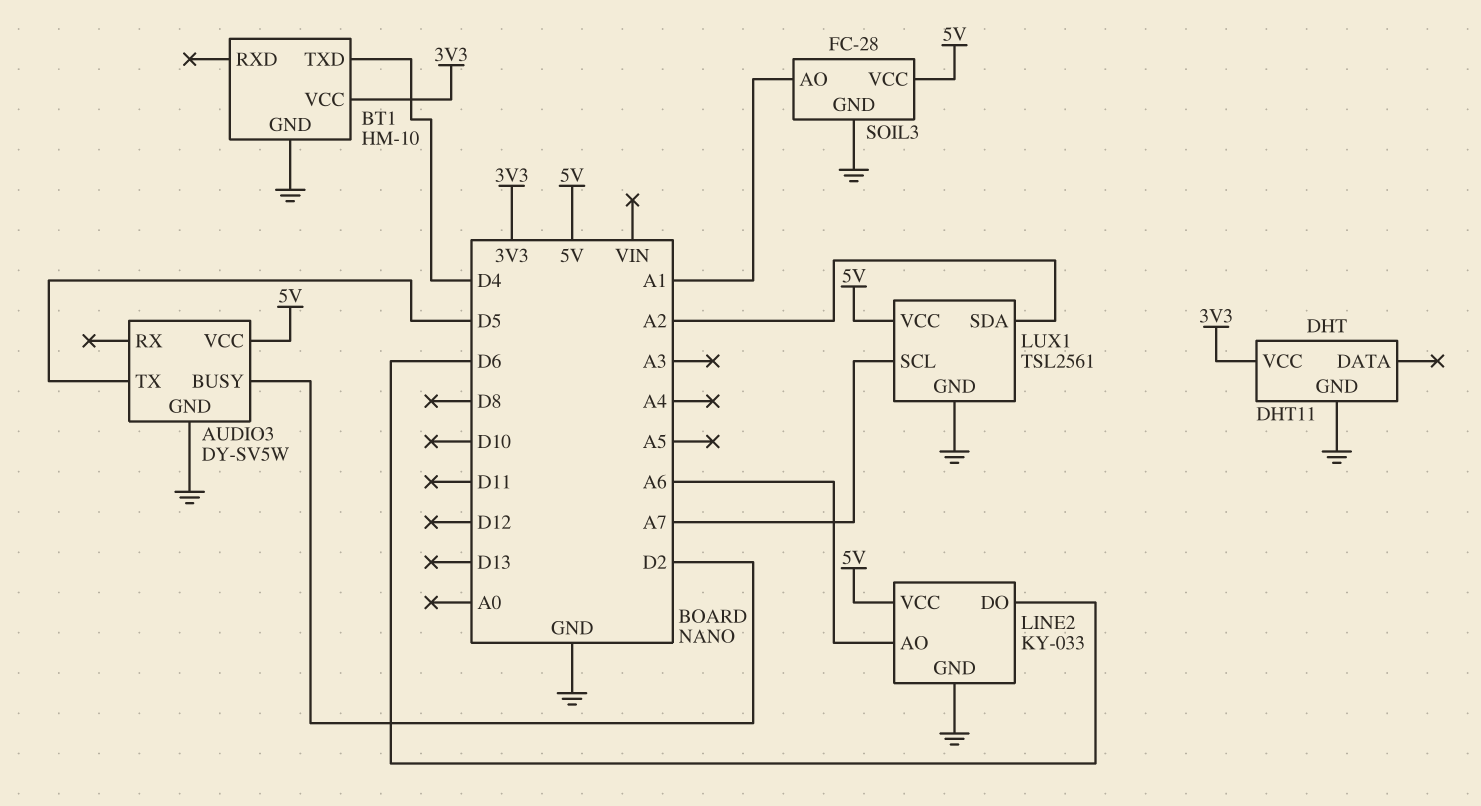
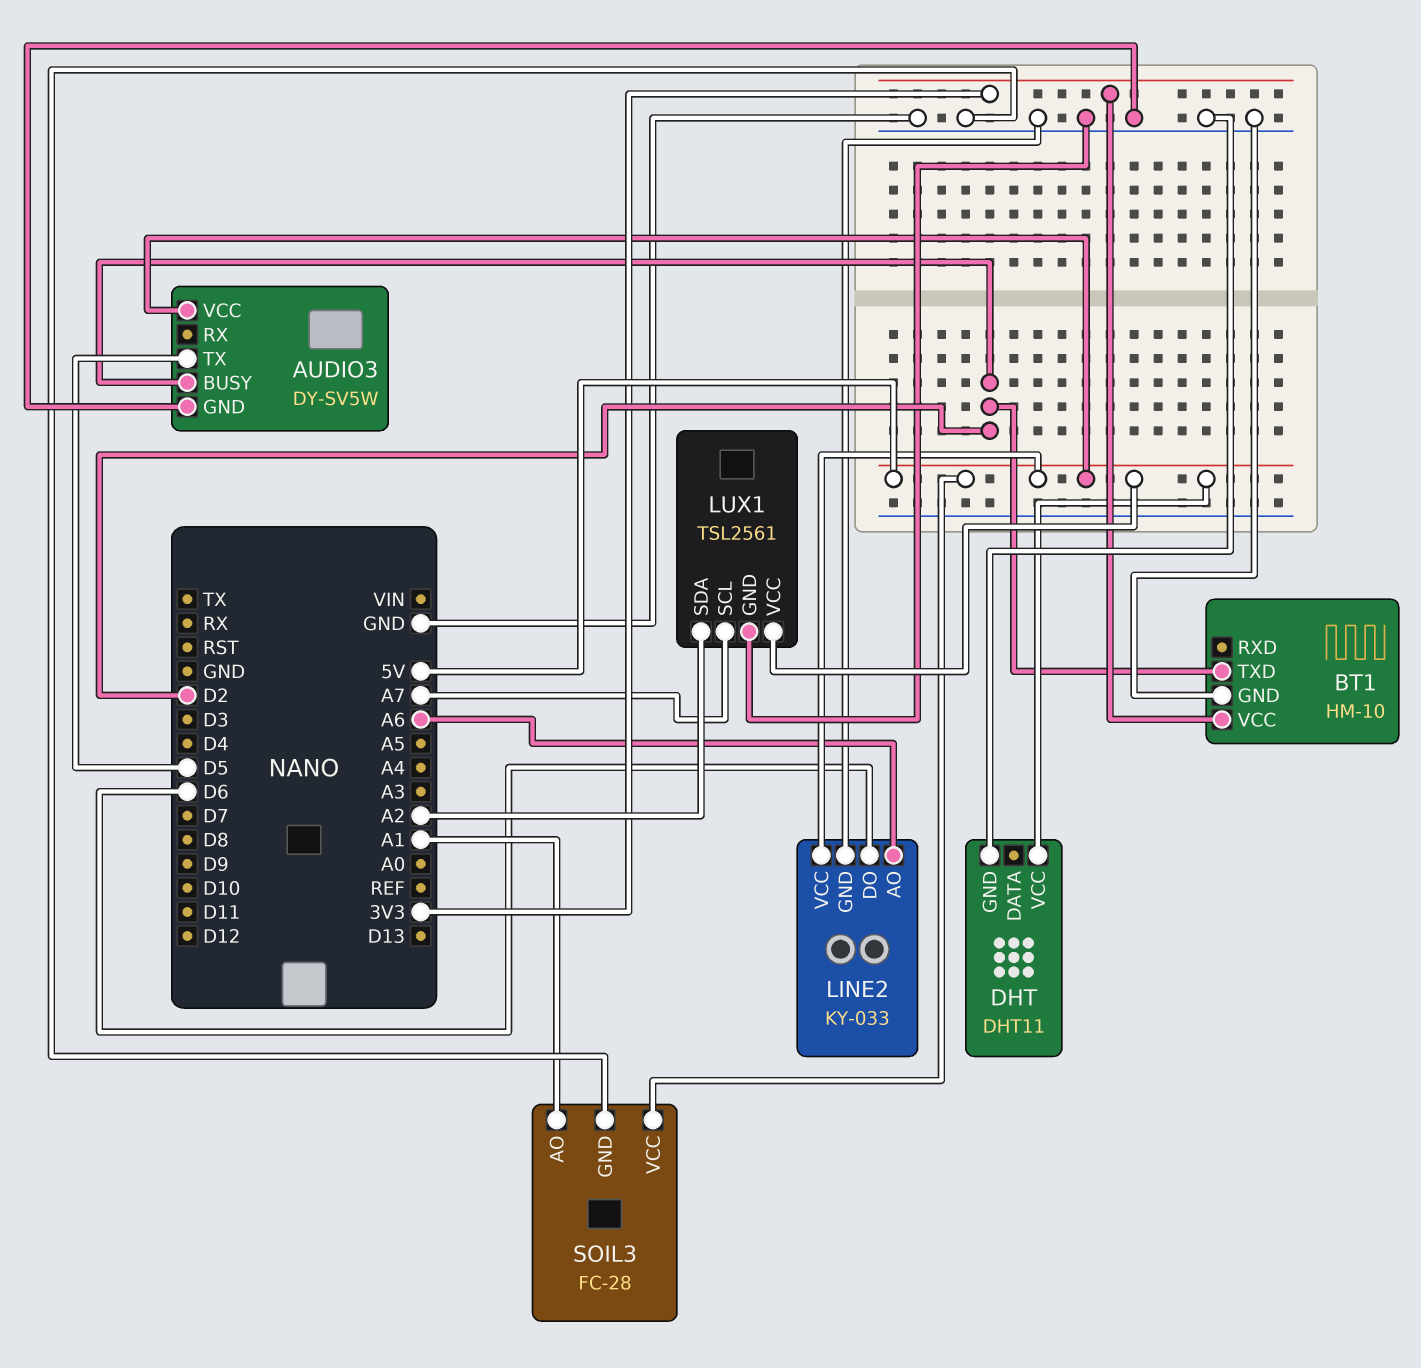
BT1 pin TXD: D4 -> D2
DHT pin VCC: 3V3 -> 5V

